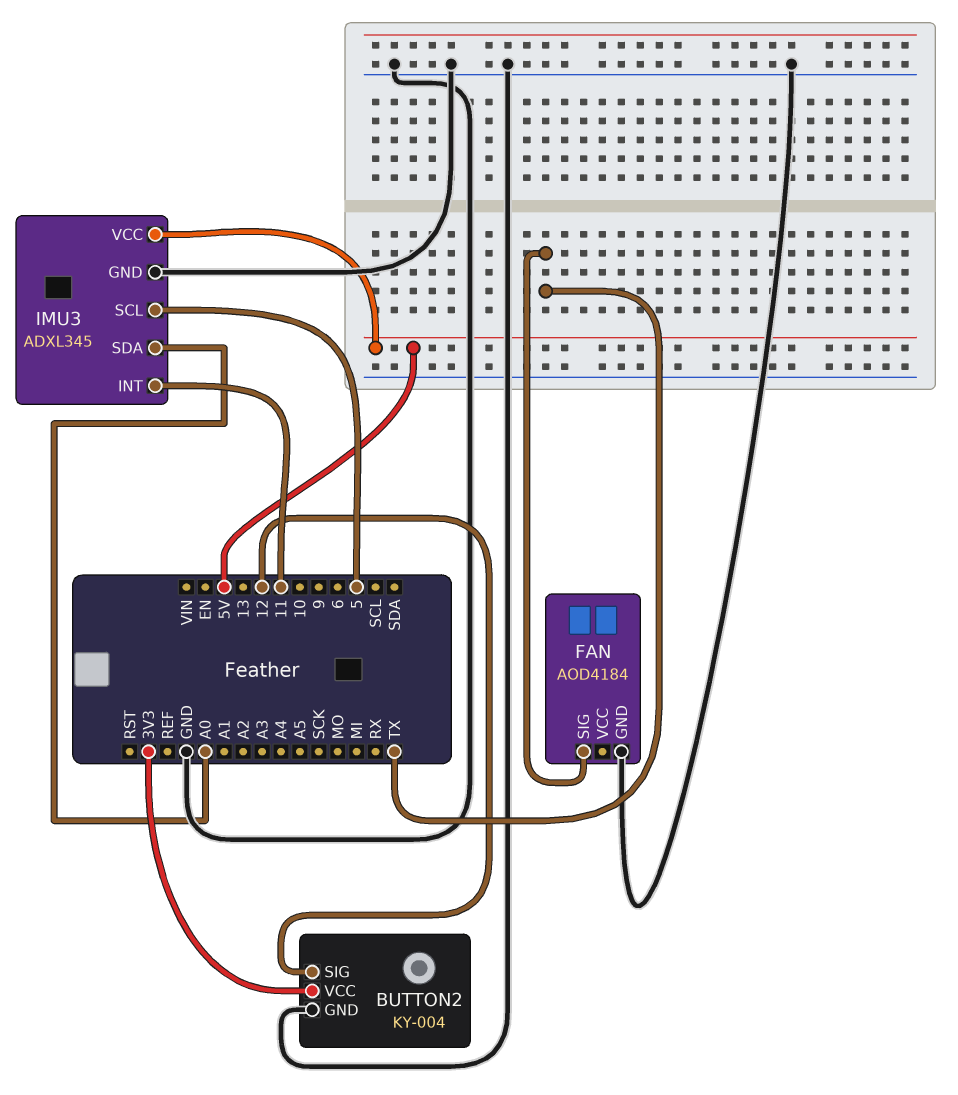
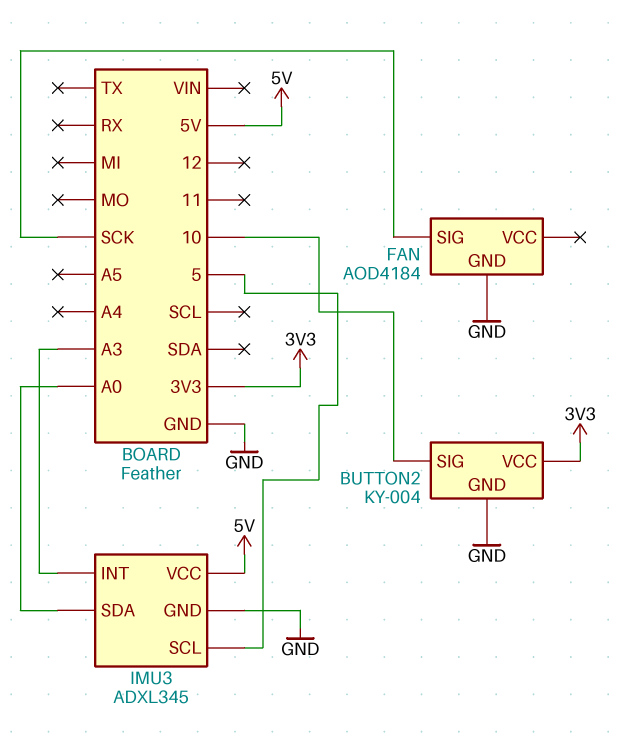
BUTTON2 pin SIG: 12 -> 10
FAN pin SIG: TX -> SCK
IMU3 pin INT: 11 -> A3

